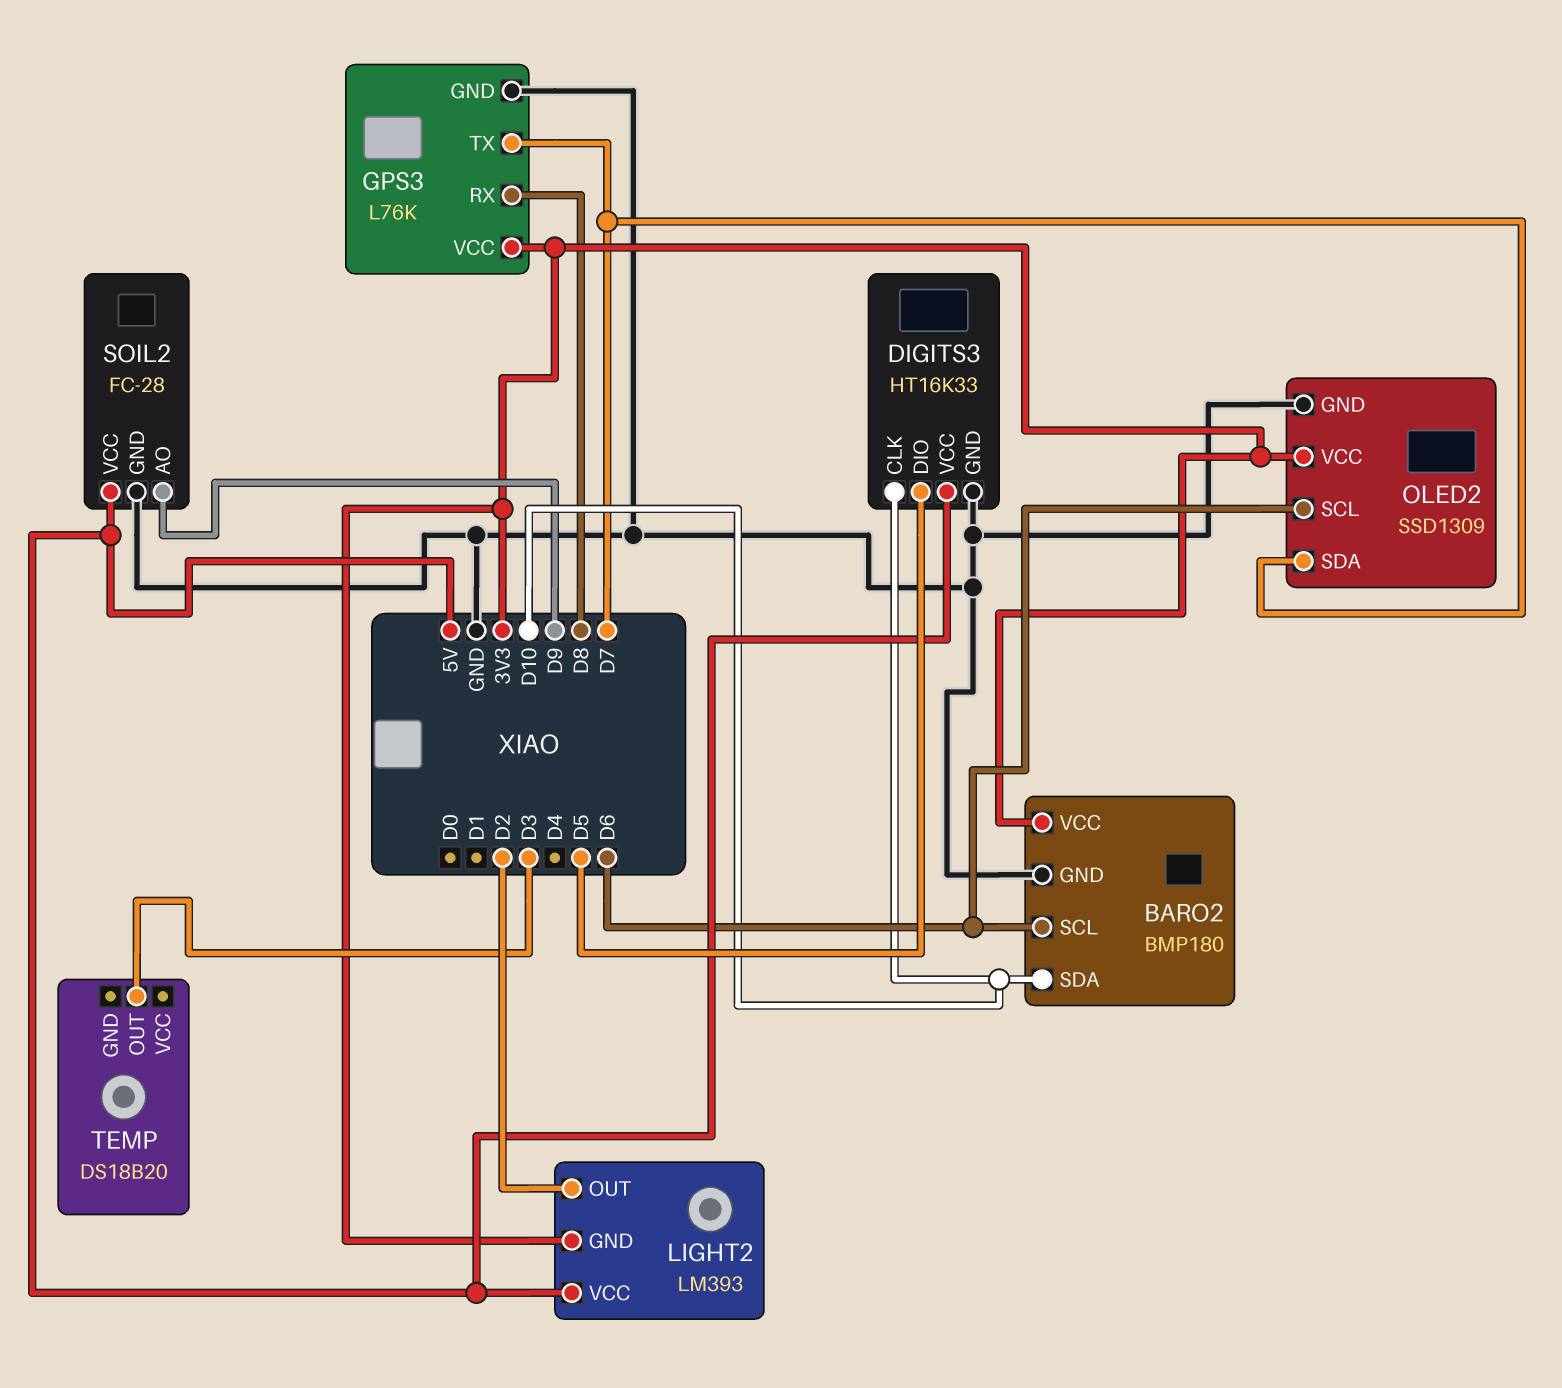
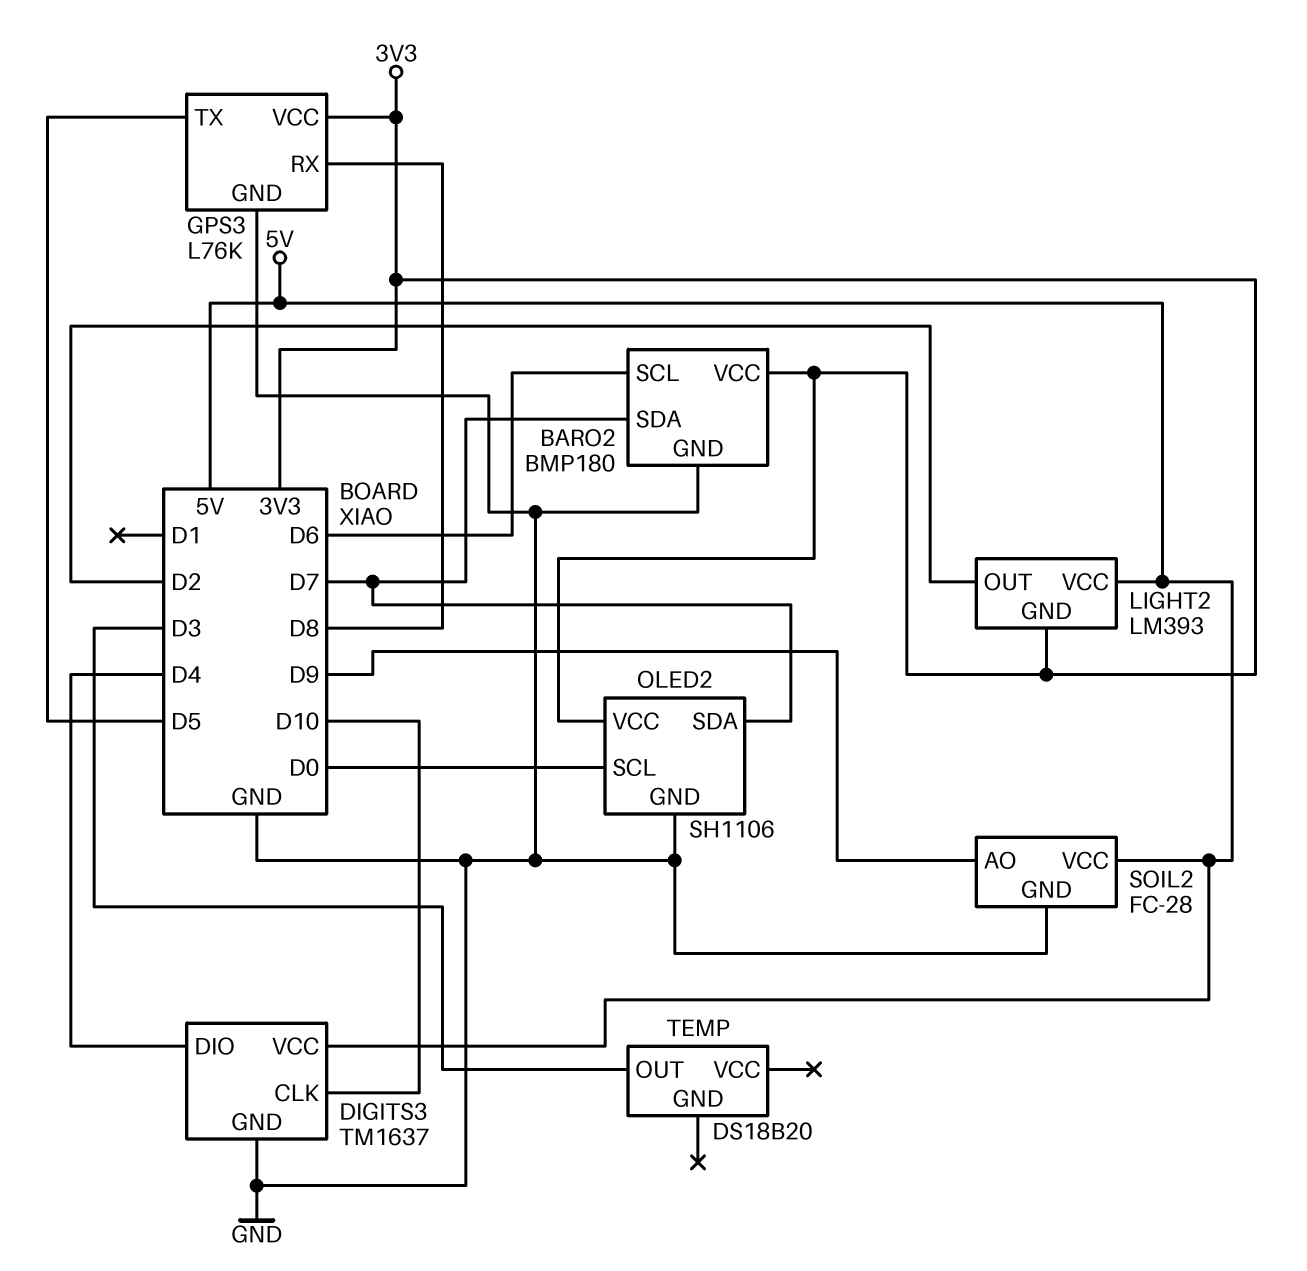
BARO2 pin SDA: D10 -> D7
DIGITS3: HT16K33 -> TM1637
DIGITS3 pin DIO: D5 -> D4
GPS3 pin TX: D7 -> D5
OLED2: SSD1309 -> SH1106
OLED2 pin SCL: D6 -> D0

